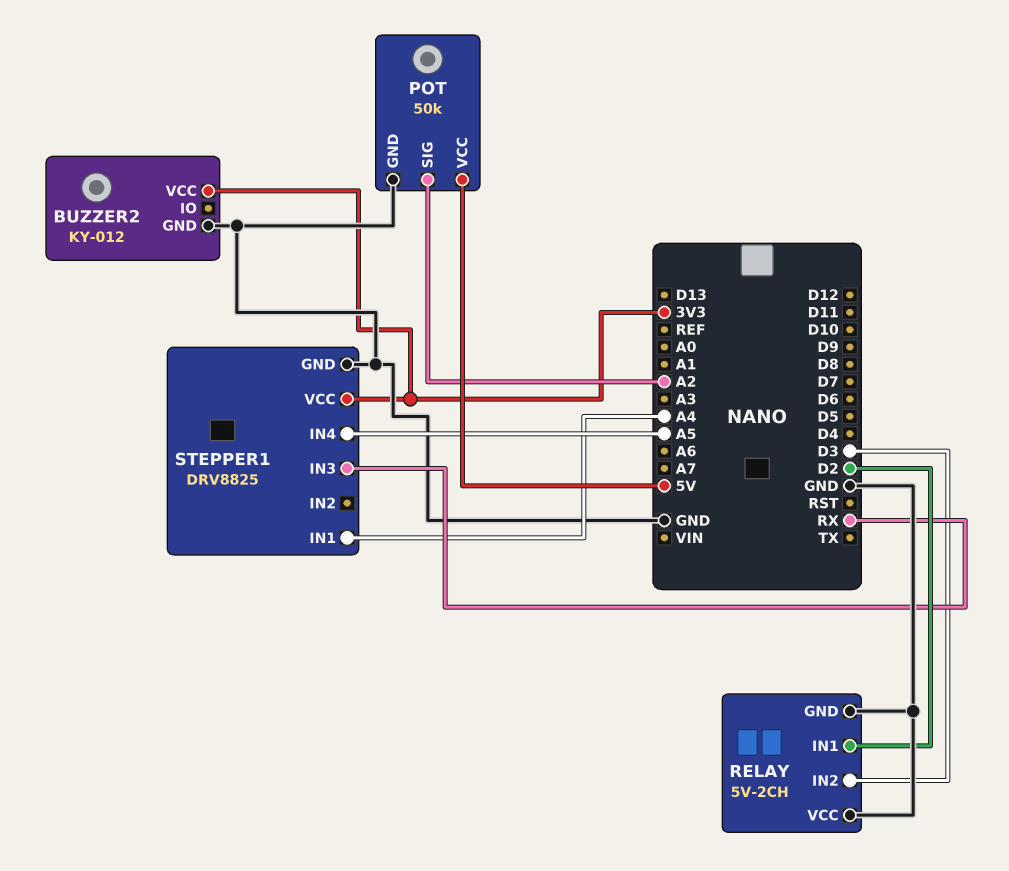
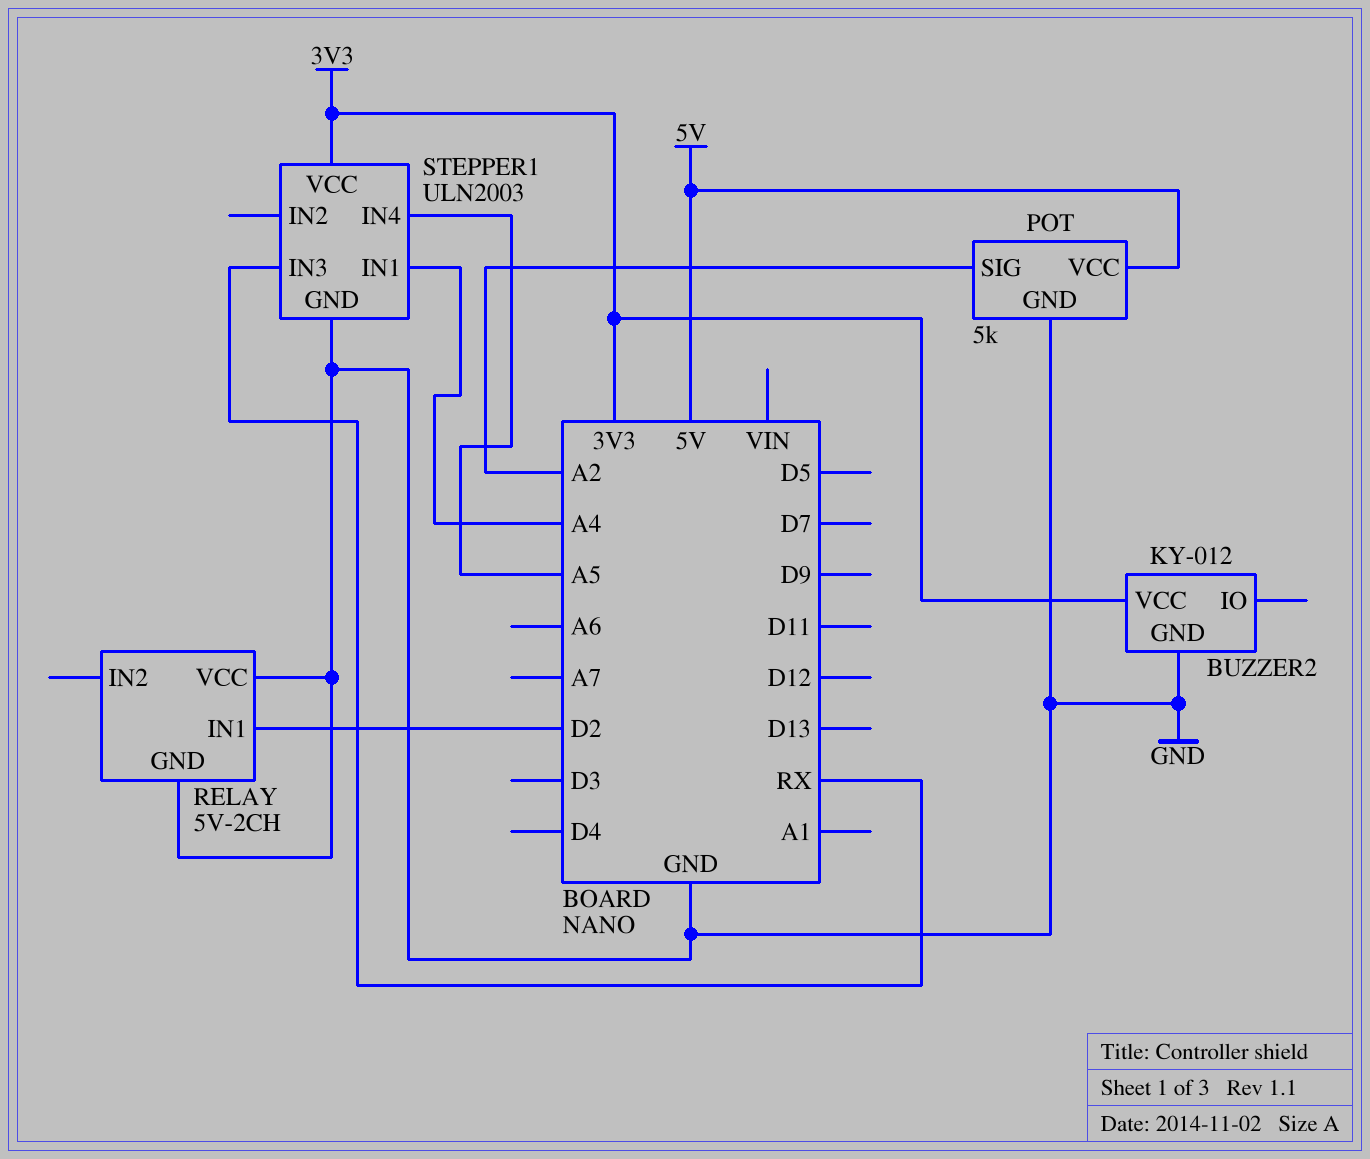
POT: 50k -> 5k
RELAY pin IN2: D3 -> none
STEPPER1: DRV8825 -> ULN2003

